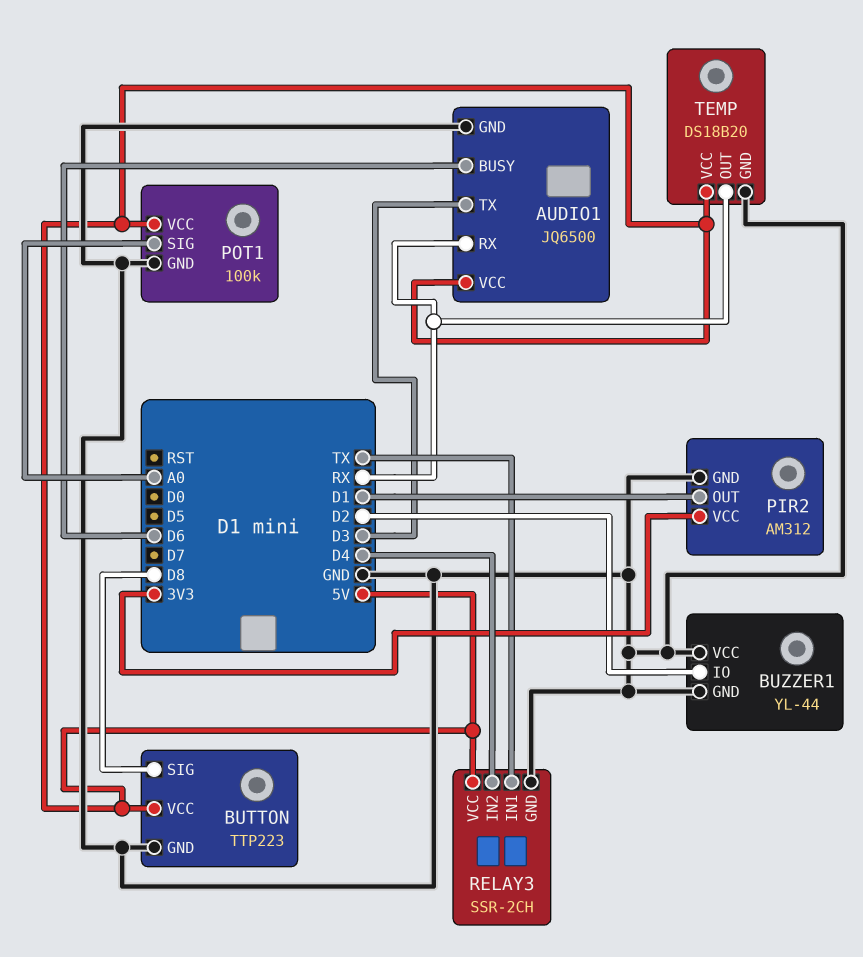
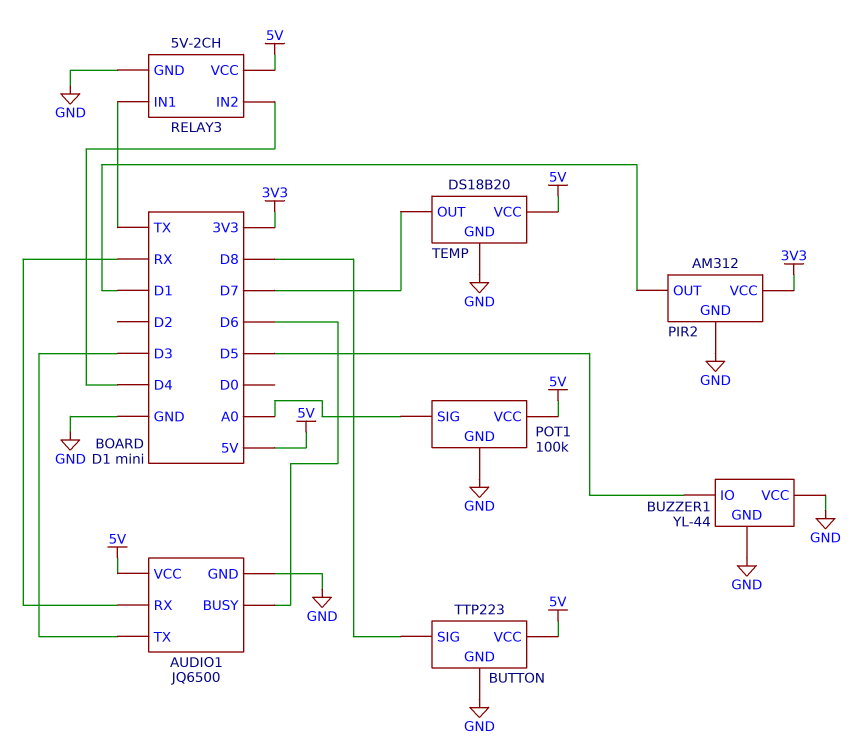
BUZZER1 pin IO: D2 -> D5
RELAY3: SSR-2CH -> 5V-2CH
TEMP pin OUT: RX -> D7

